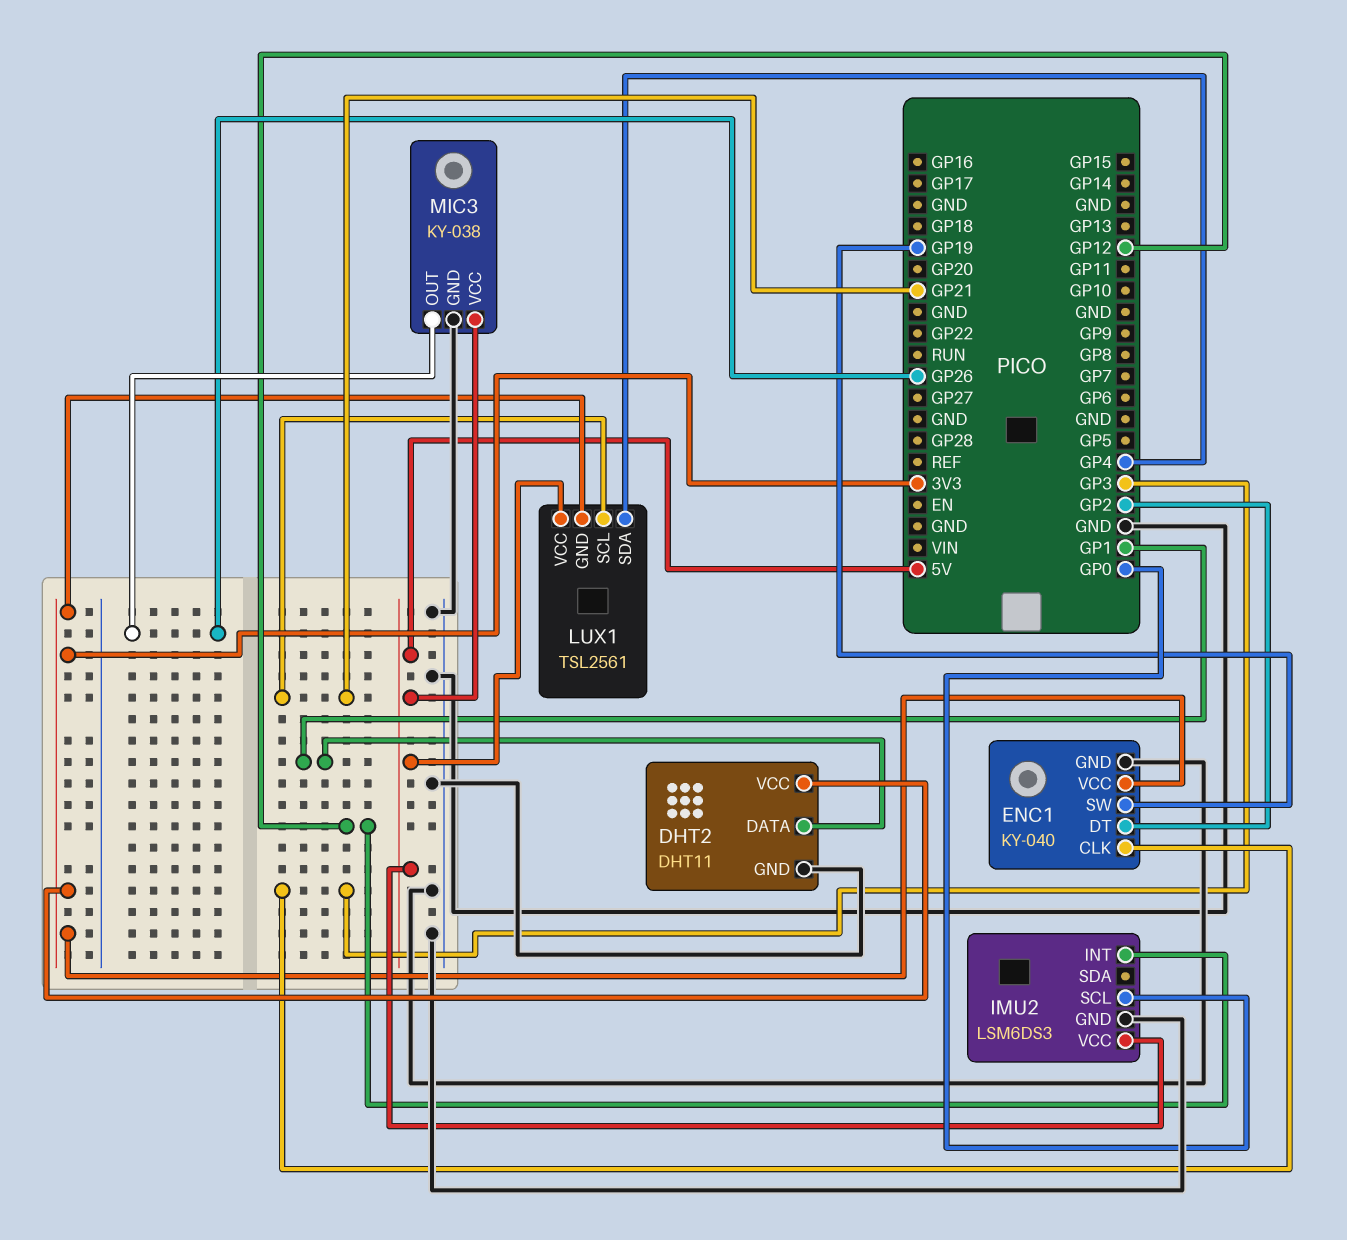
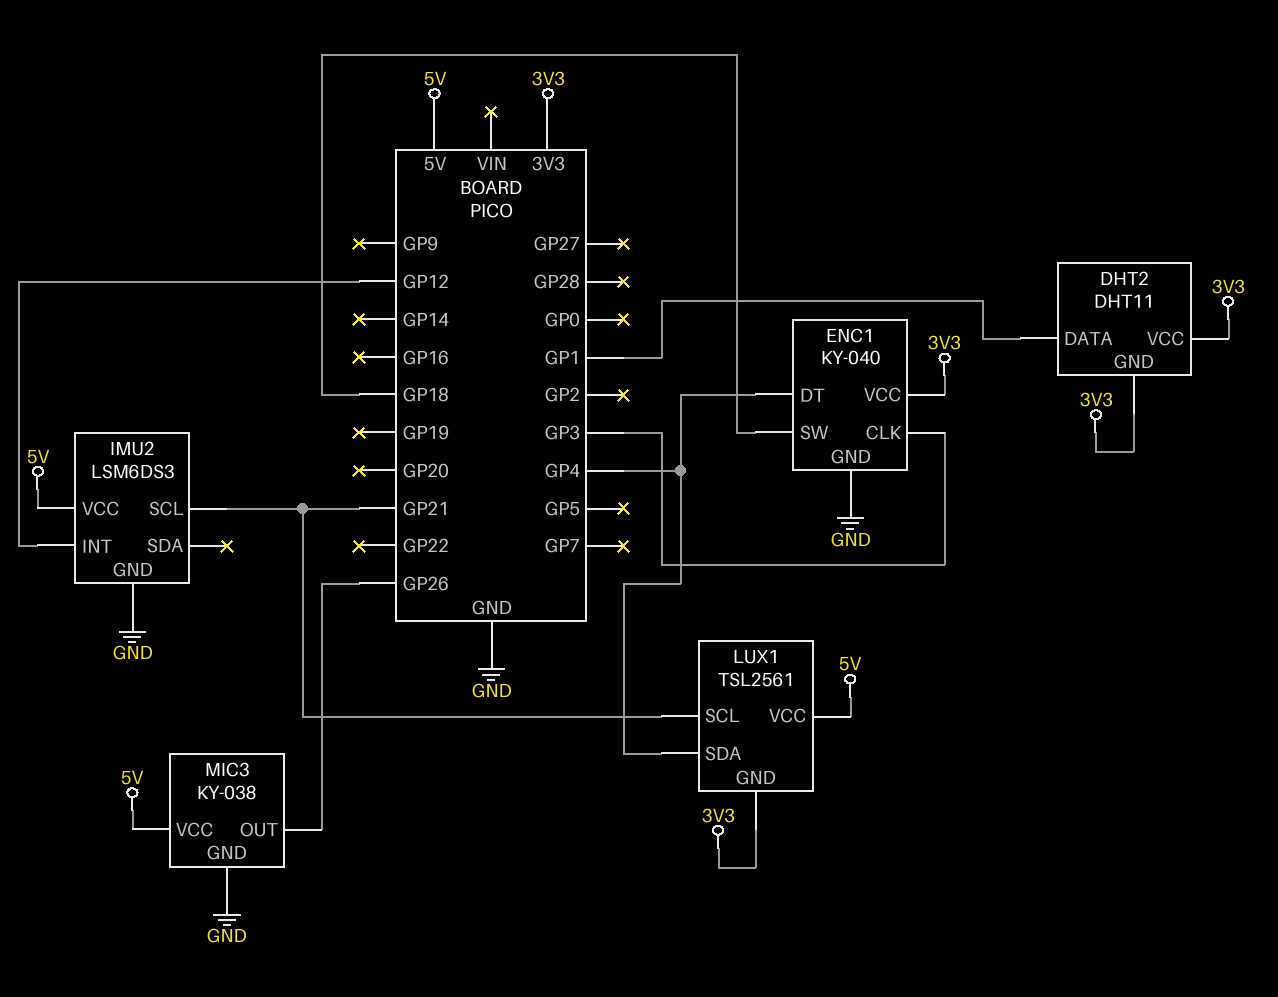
DHT2 pin GND: GND -> 3V3
ENC1 pin DT: GP2 -> GP4
ENC1 pin SW: GP19 -> GP18
IMU2 pin SCL: GP0 -> GP21

